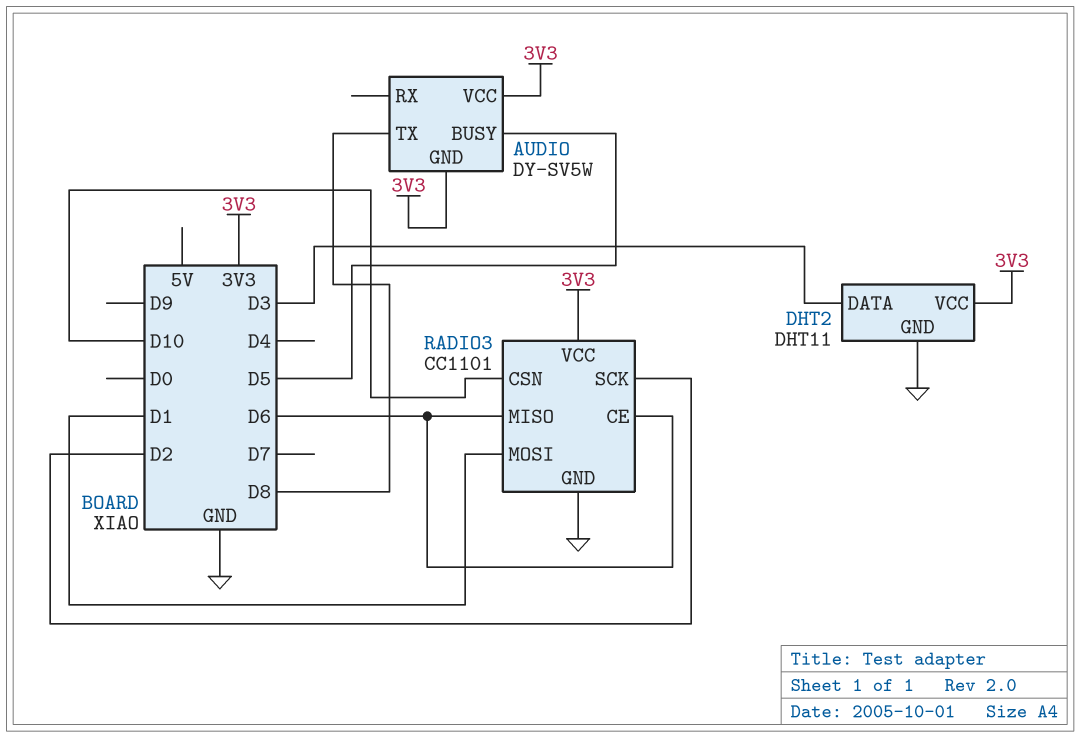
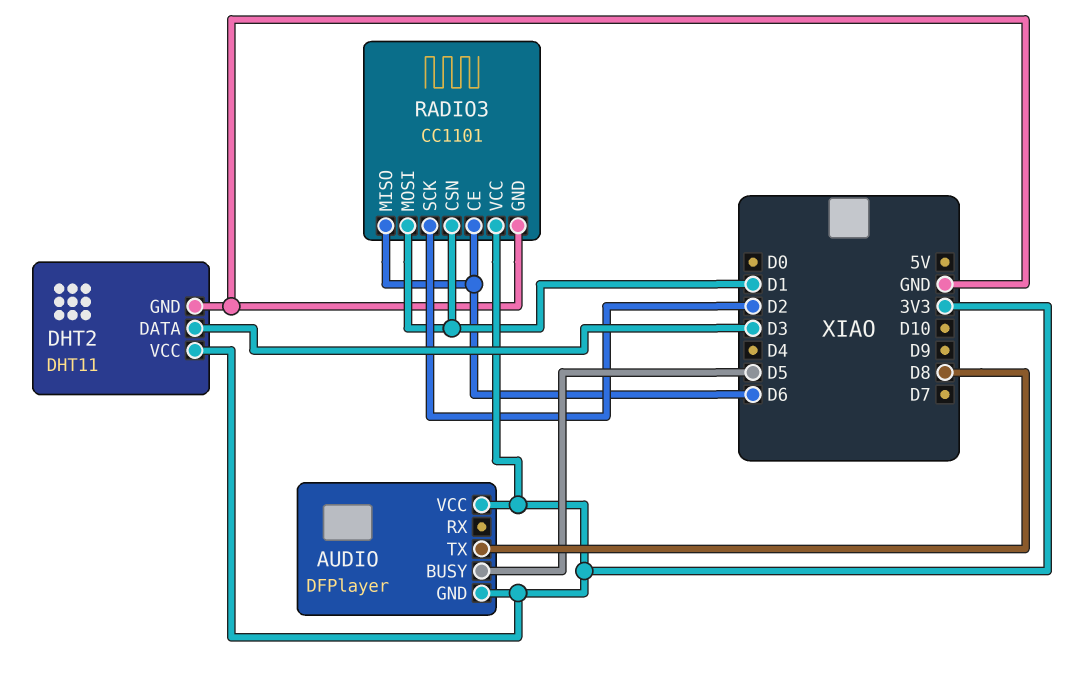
AUDIO: DY-SV5W -> DFPlayer
RADIO3 pin CSN: D10 -> D1

